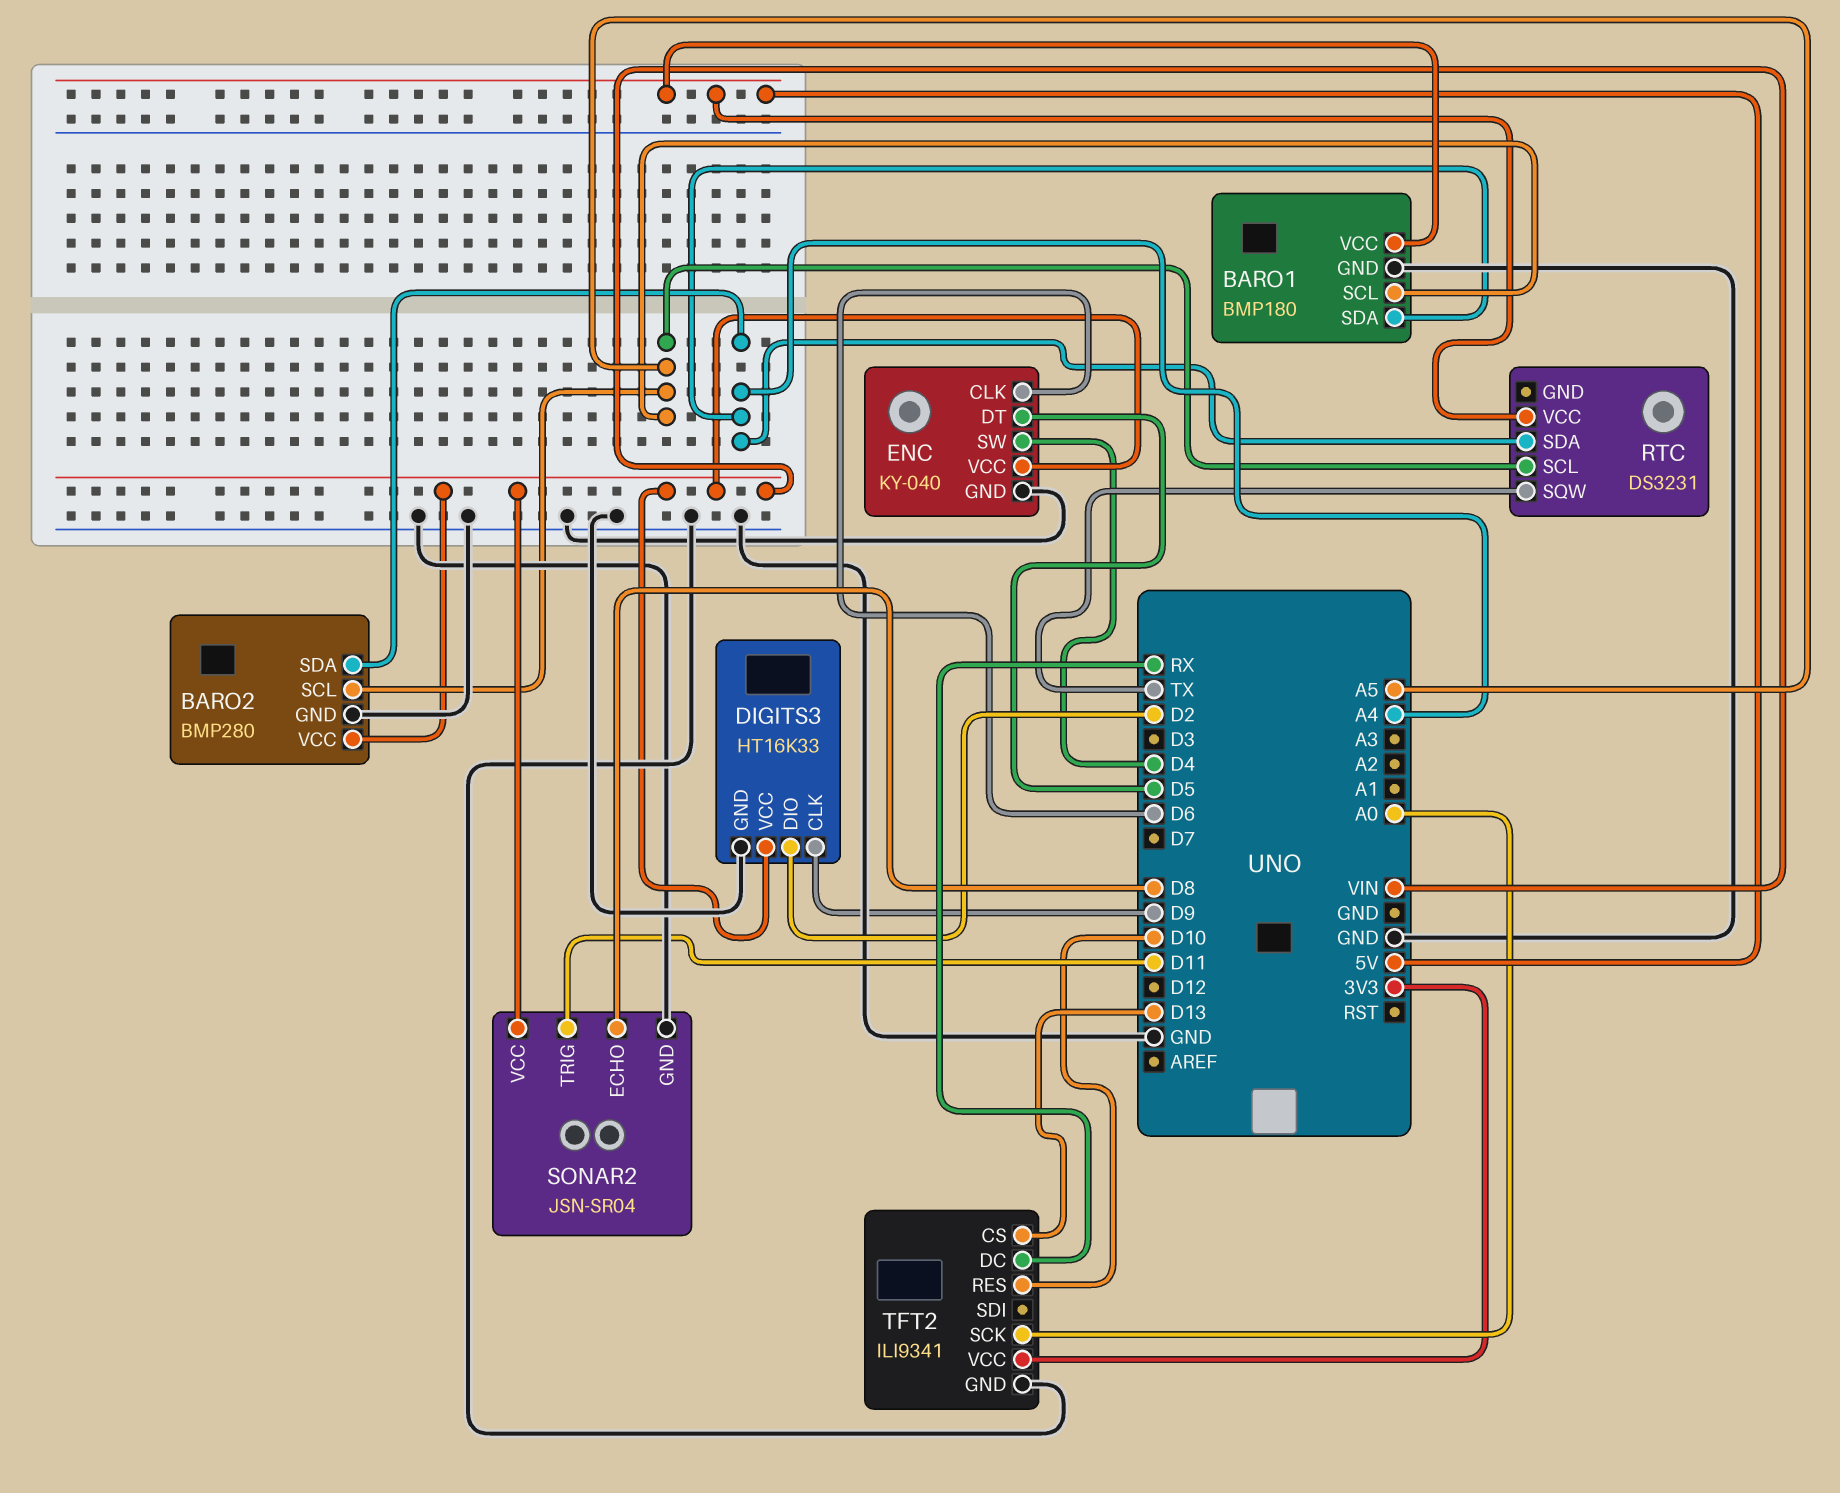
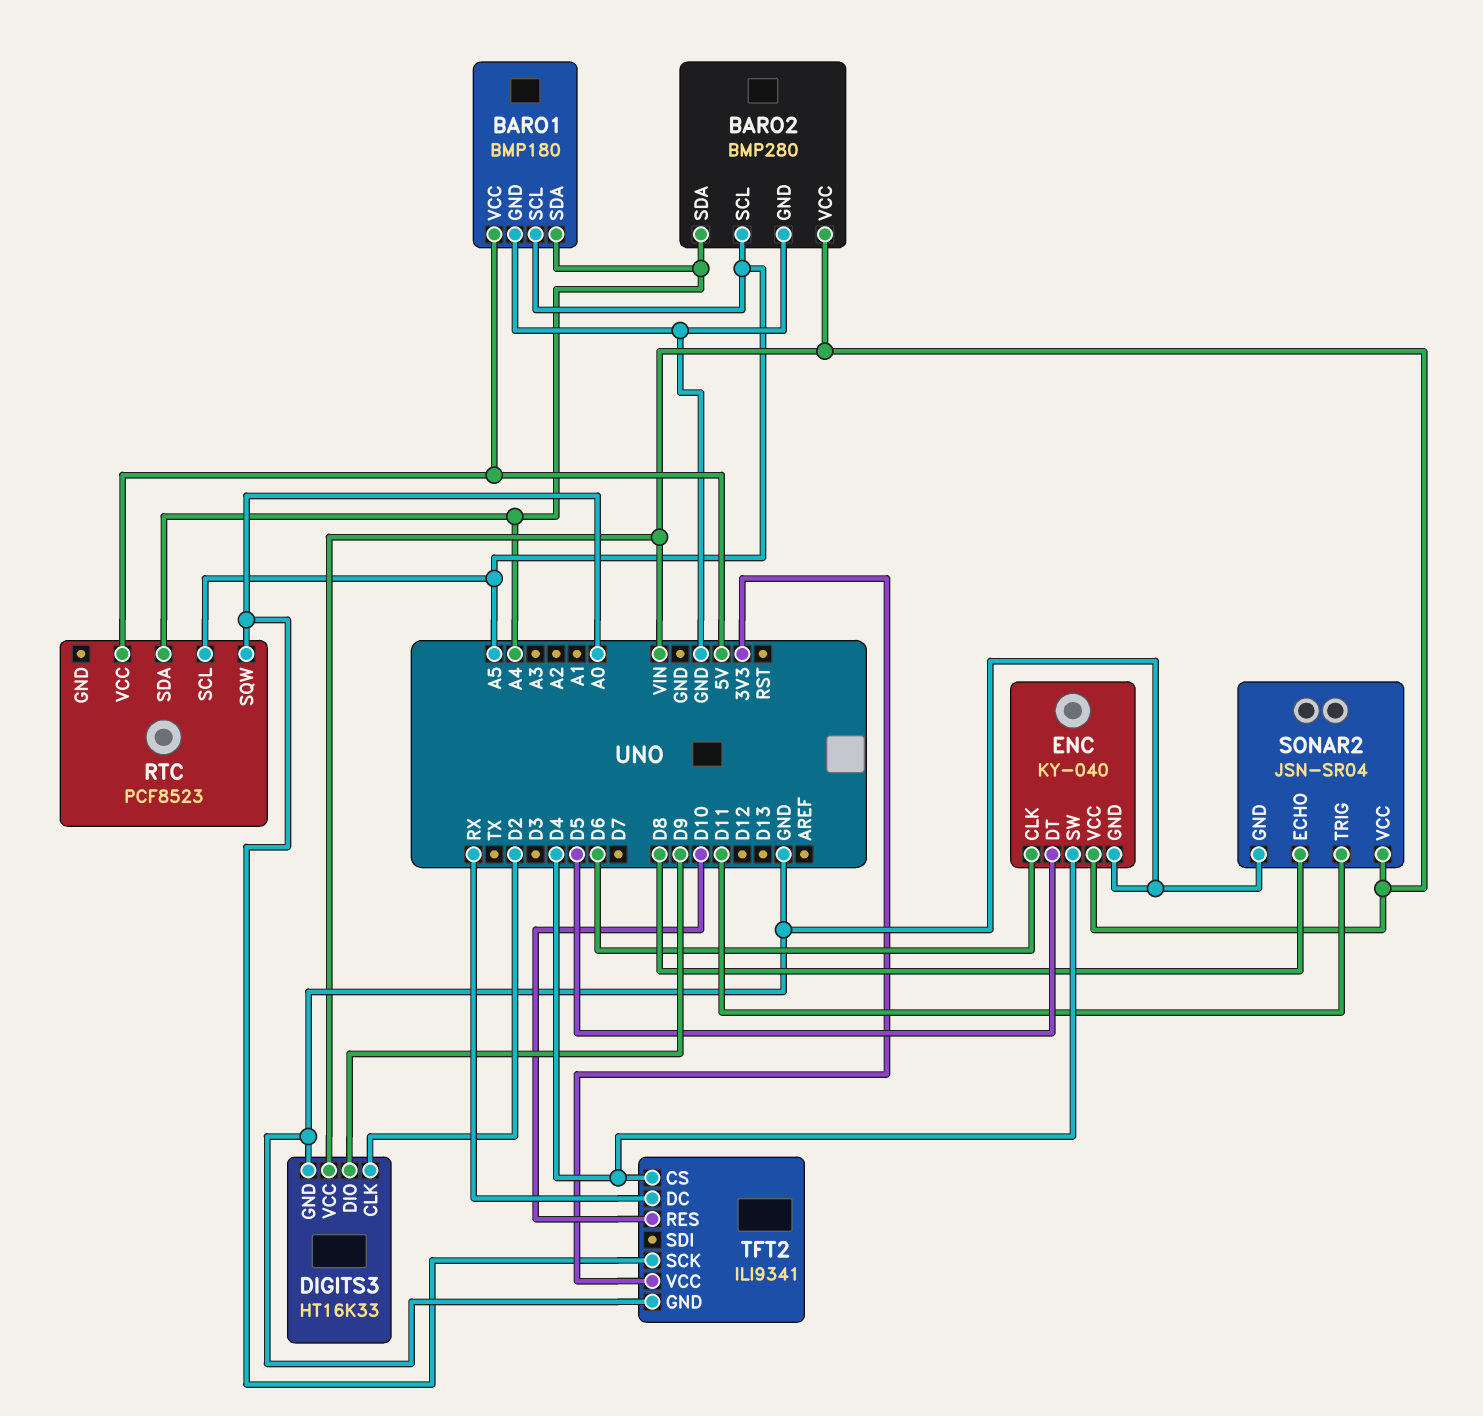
DIGITS3 pin CLK: D9 -> D2
DIGITS3 pin DIO: D2 -> D9
RTC: DS3231 -> PCF8523
RTC pin SQW: TX -> A0
TFT2 pin CS: D13 -> D4

